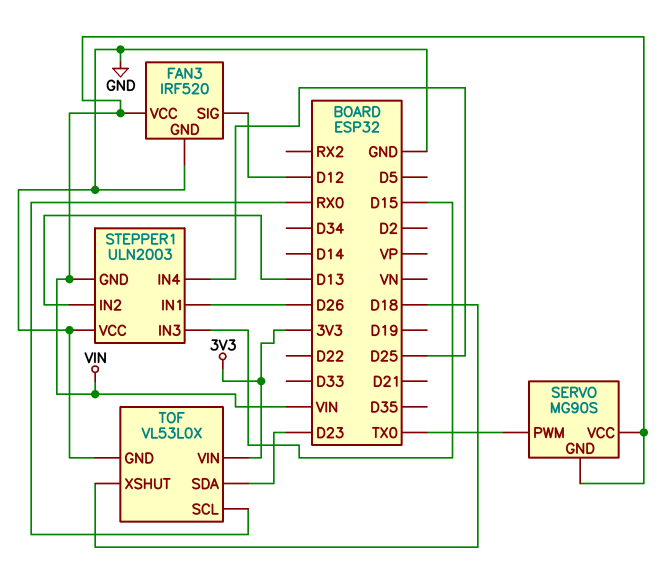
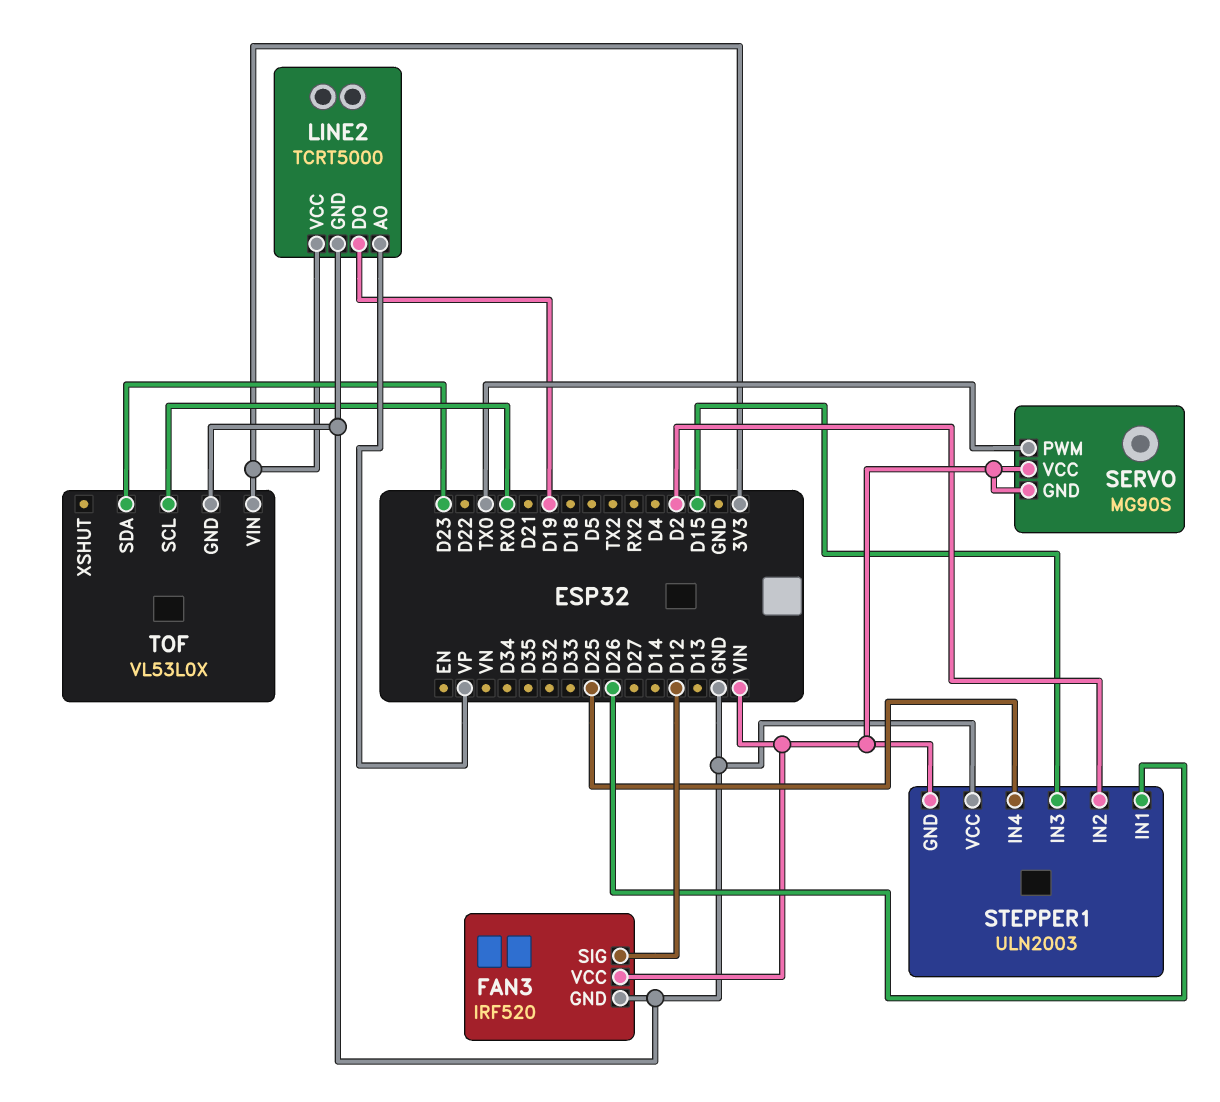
LINE2: none -> TCRT5000
LINE2 pin AO: none -> VP
LINE2 pin DO: none -> D19
LINE2 pin GND: none -> GND
LINE2 pin VCC: none -> 3V3
STEPPER1 pin IN2: D13 -> D2
TOF pin XSHUT: D18 -> none

